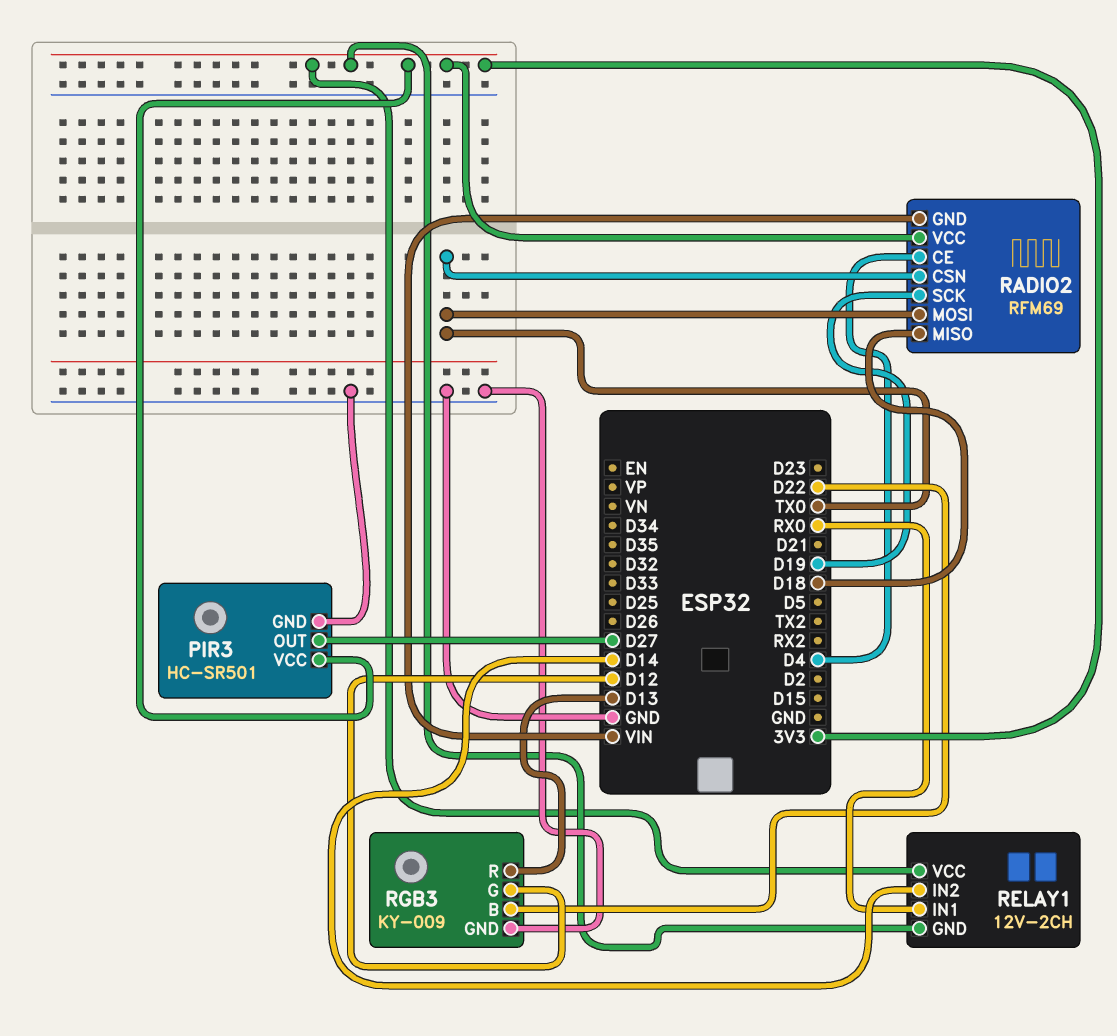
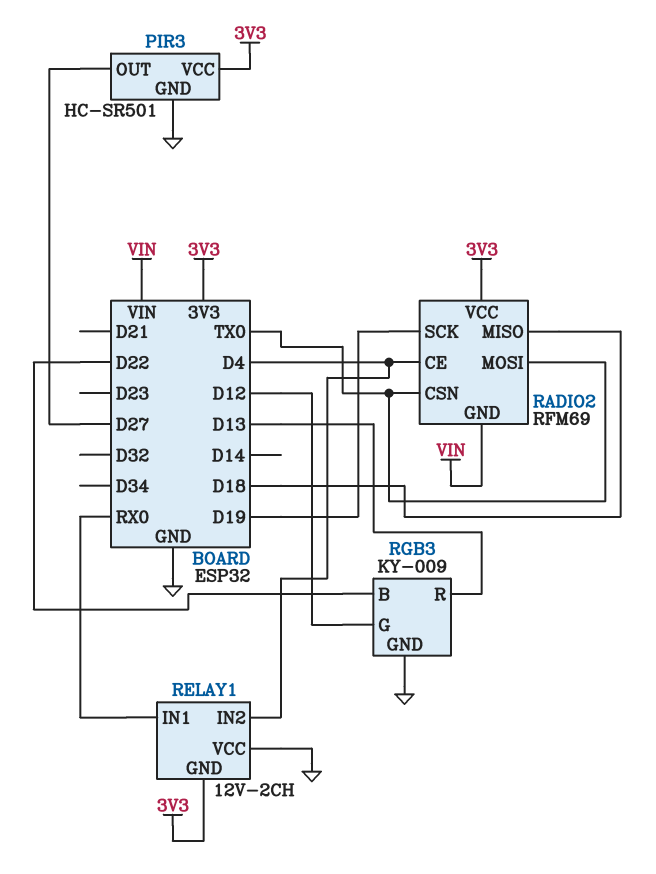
RELAY1 pin IN2: D14 -> D4
RELAY1 pin VCC: 3V3 -> GND

